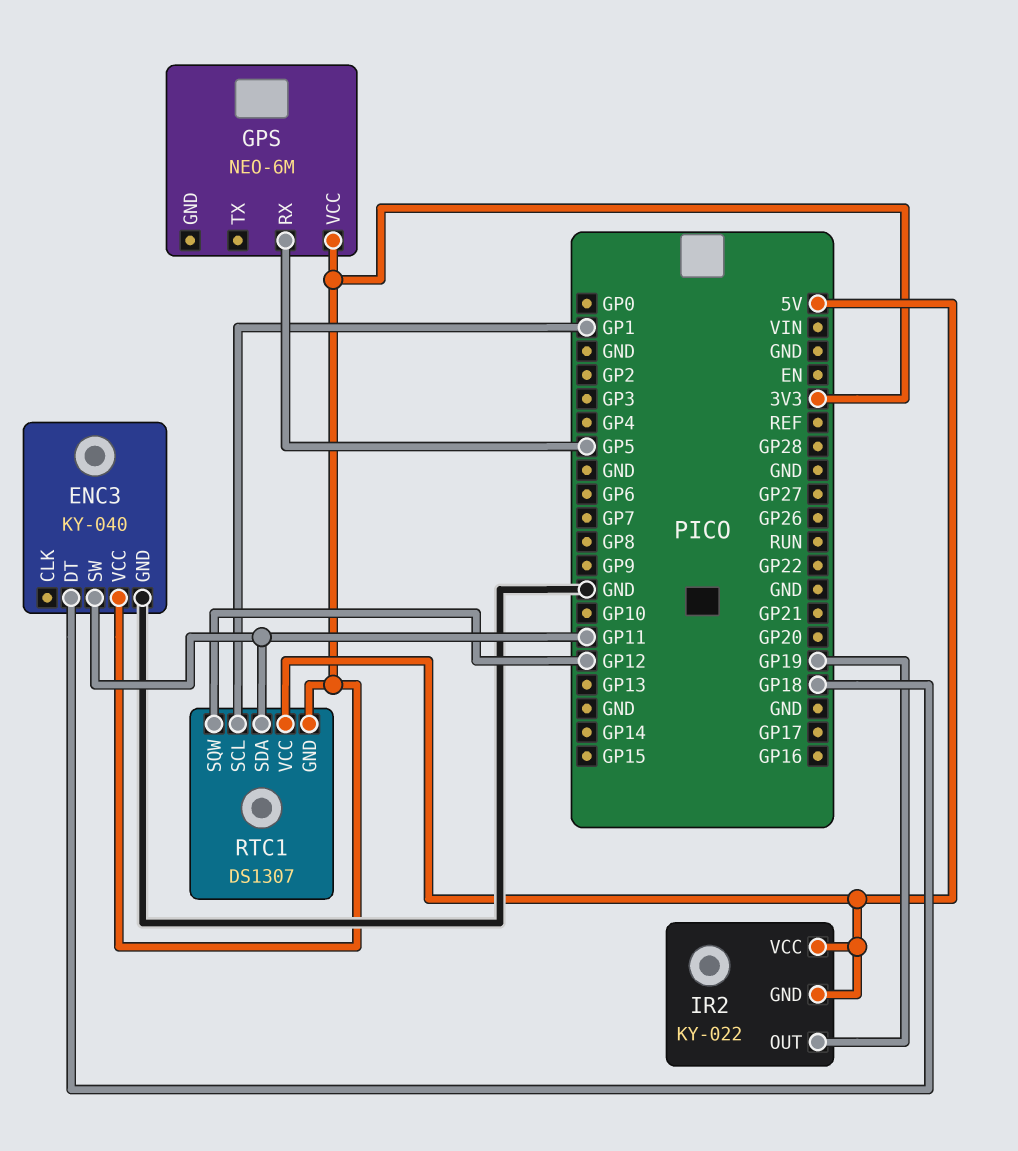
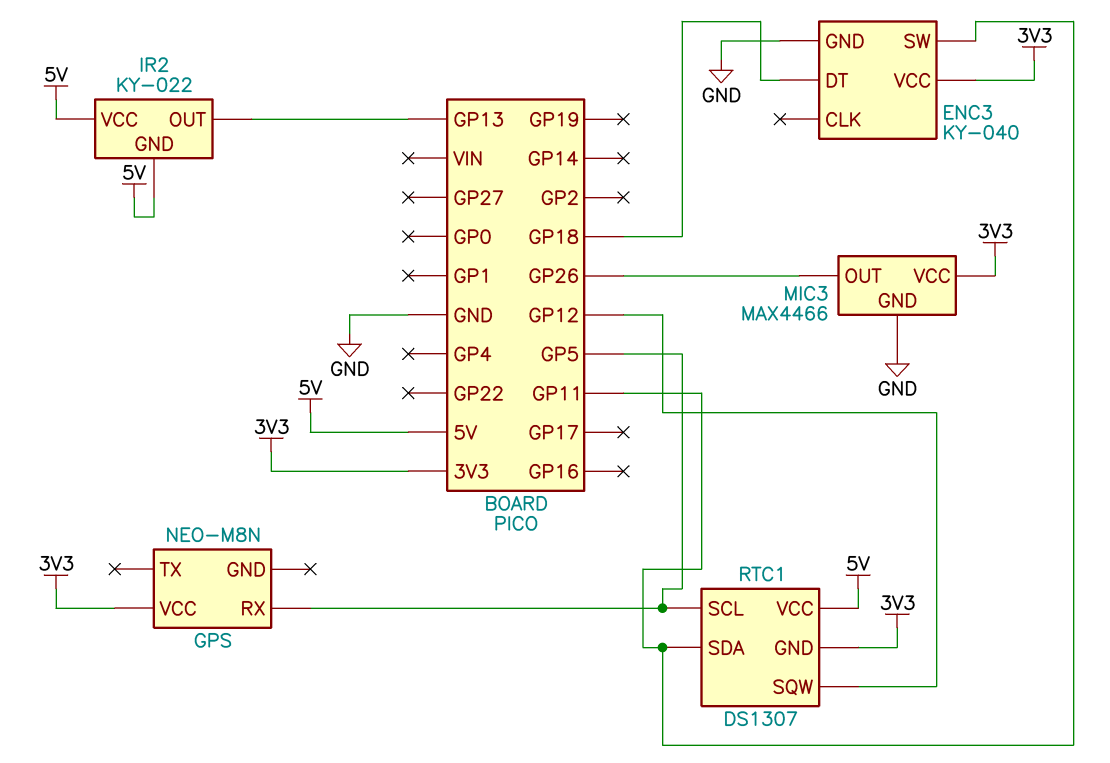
GPS: NEO-6M -> NEO-M8N
IR2 pin OUT: GP19 -> GP13
MIC3: none -> MAX4466
MIC3 pin GND: none -> GND
MIC3 pin OUT: none -> GP26
MIC3 pin VCC: none -> 3V3
RTC1 pin SCL: GP1 -> GP5

